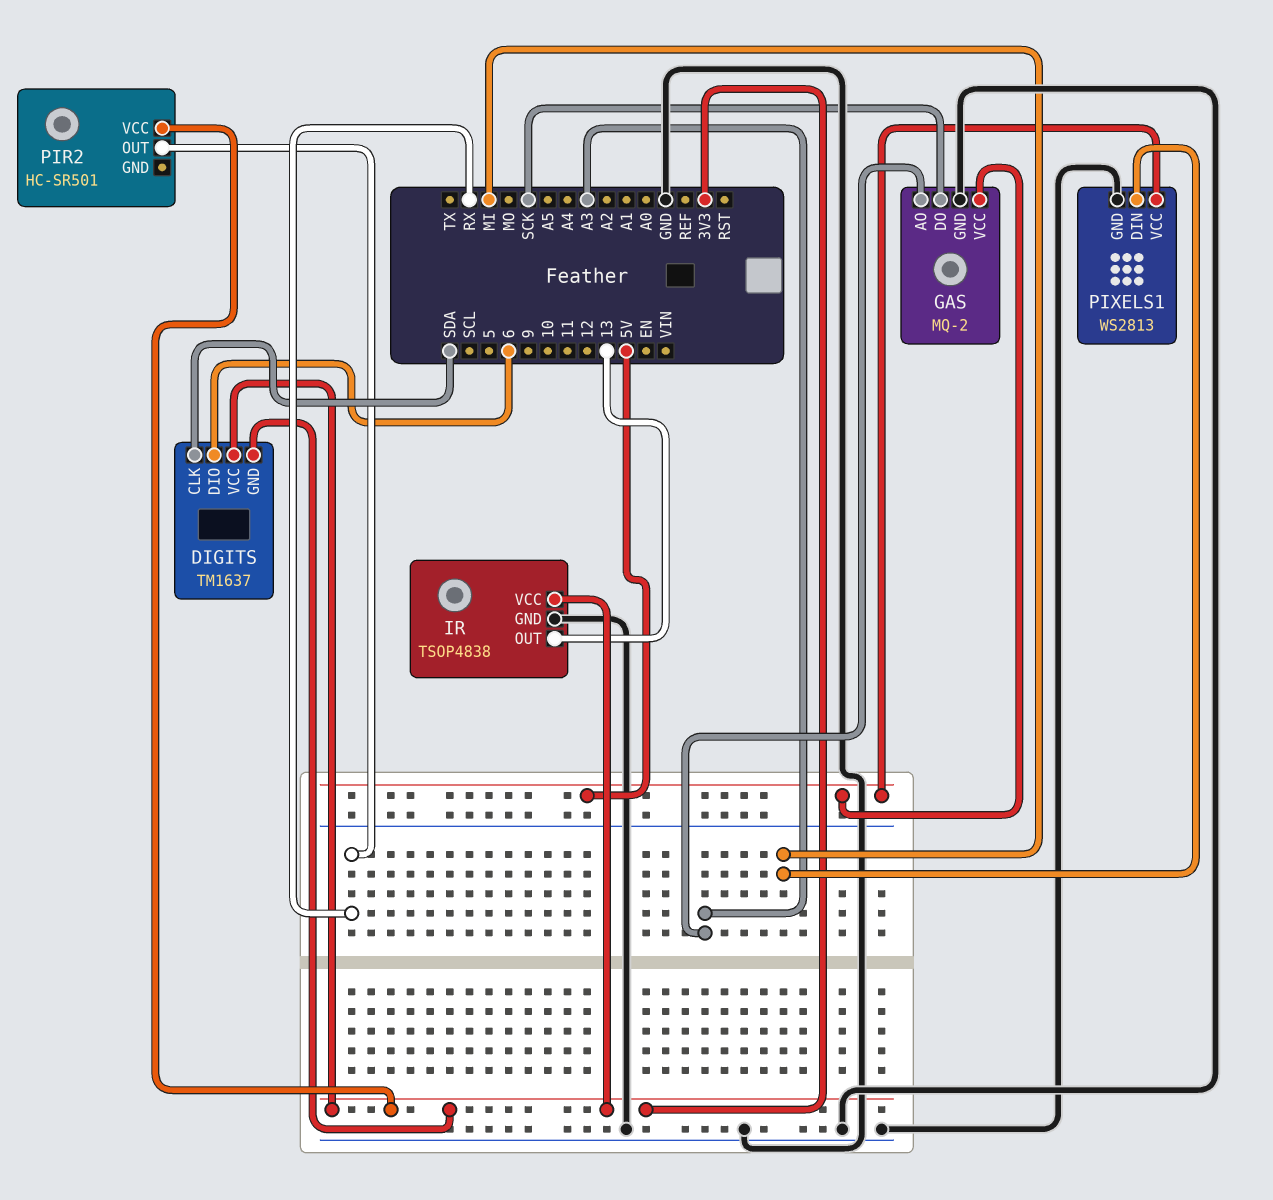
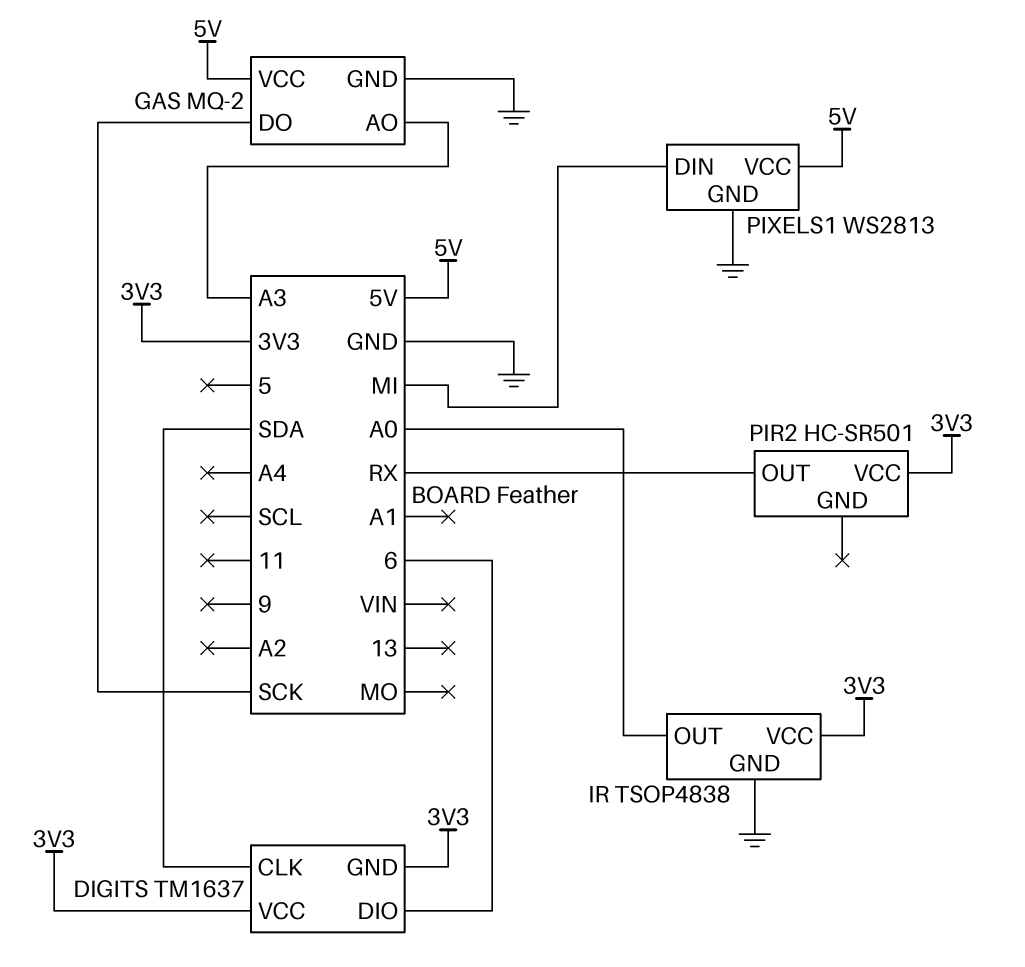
IR pin OUT: 13 -> A0

